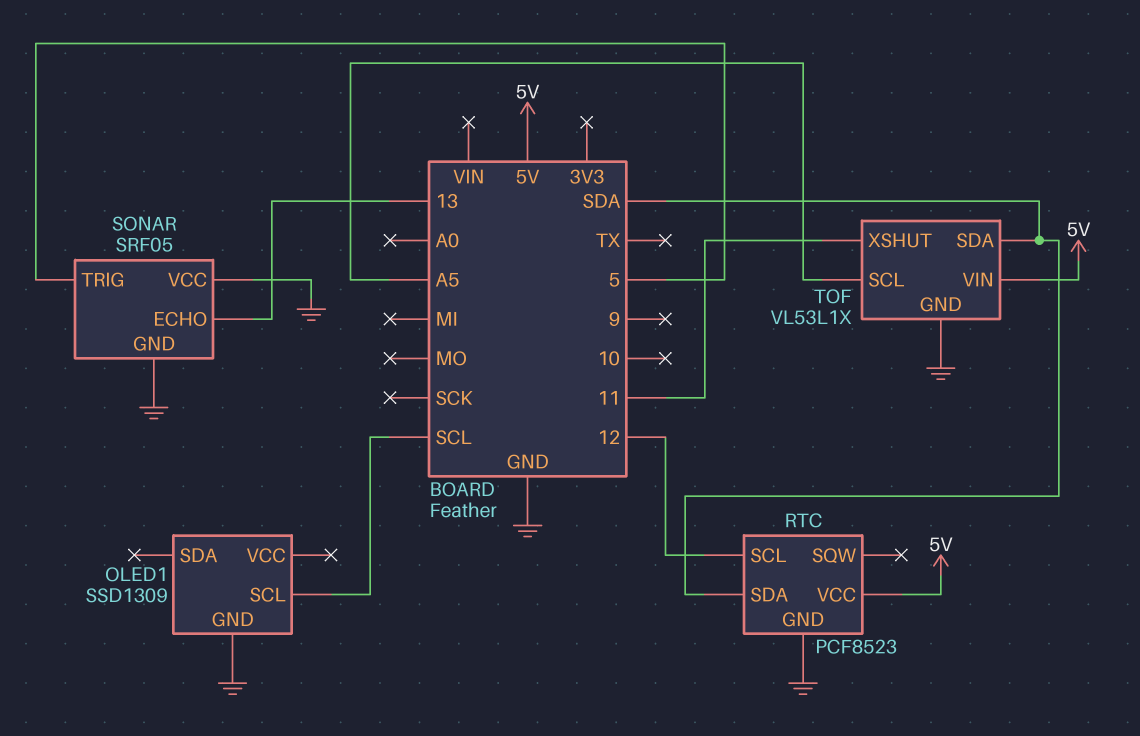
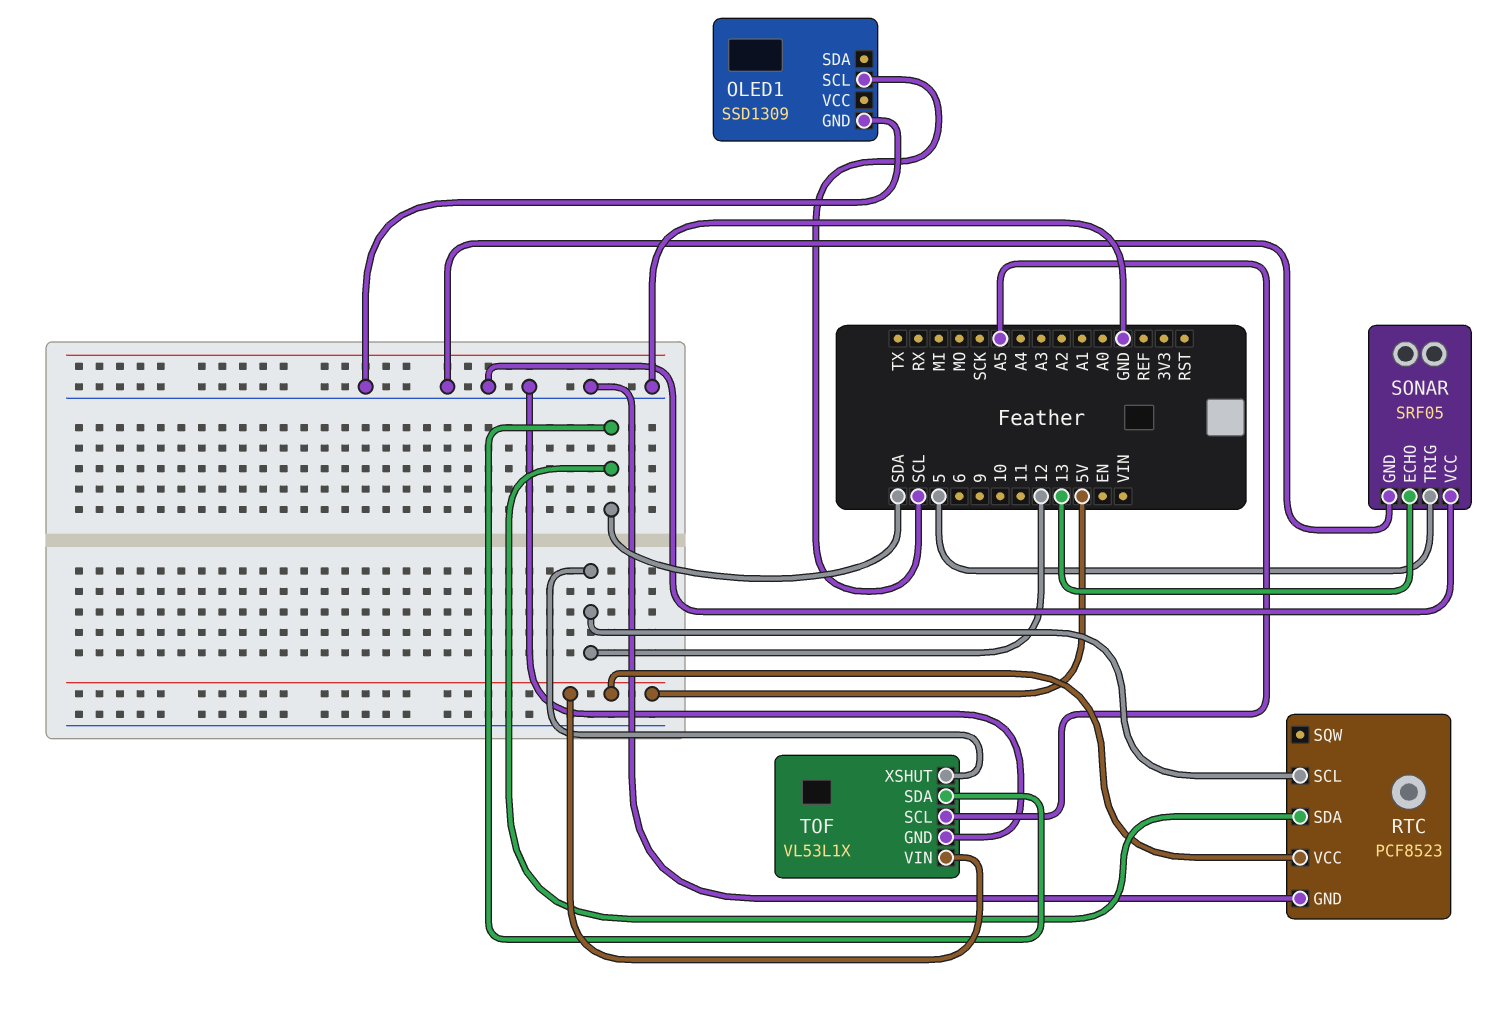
TOF pin XSHUT: 11 -> 12

